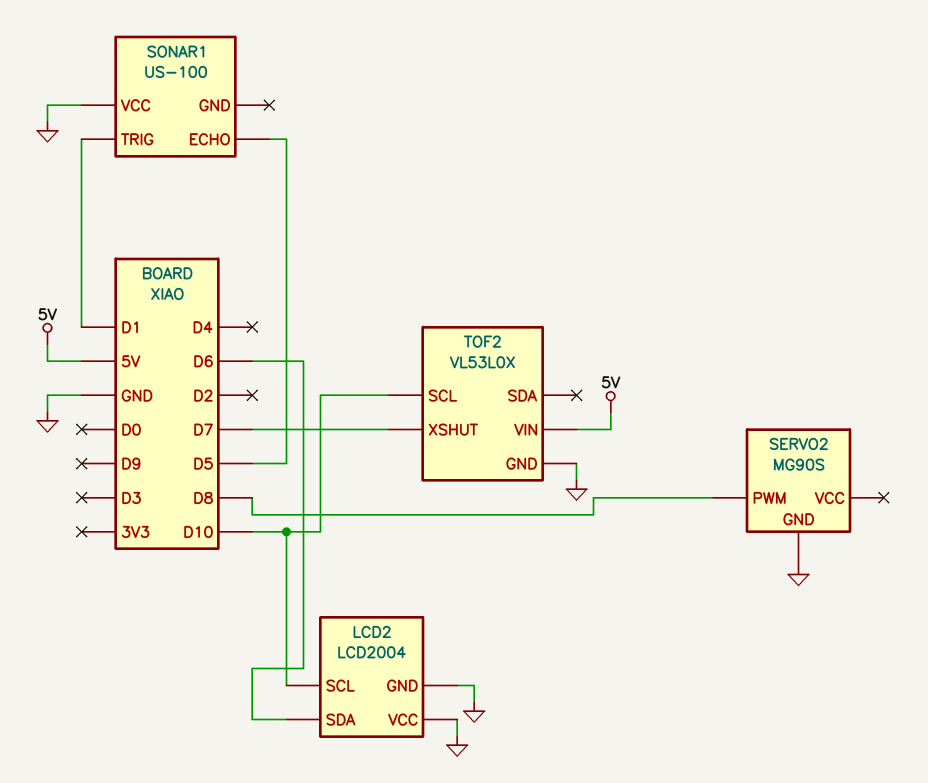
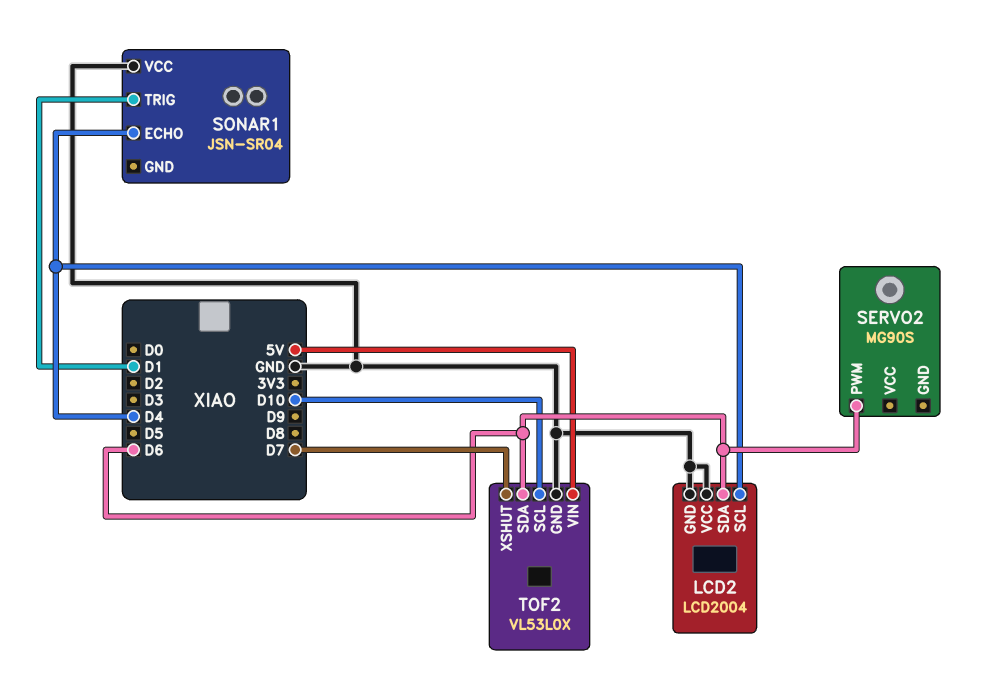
LCD2 pin SCL: D10 -> D4
SERVO2 pin GND: GND -> none
SERVO2 pin PWM: D8 -> D6
SONAR1: US-100 -> JSN-SR04
SONAR1 pin ECHO: D5 -> D4
TOF2 pin SDA: none -> D6

